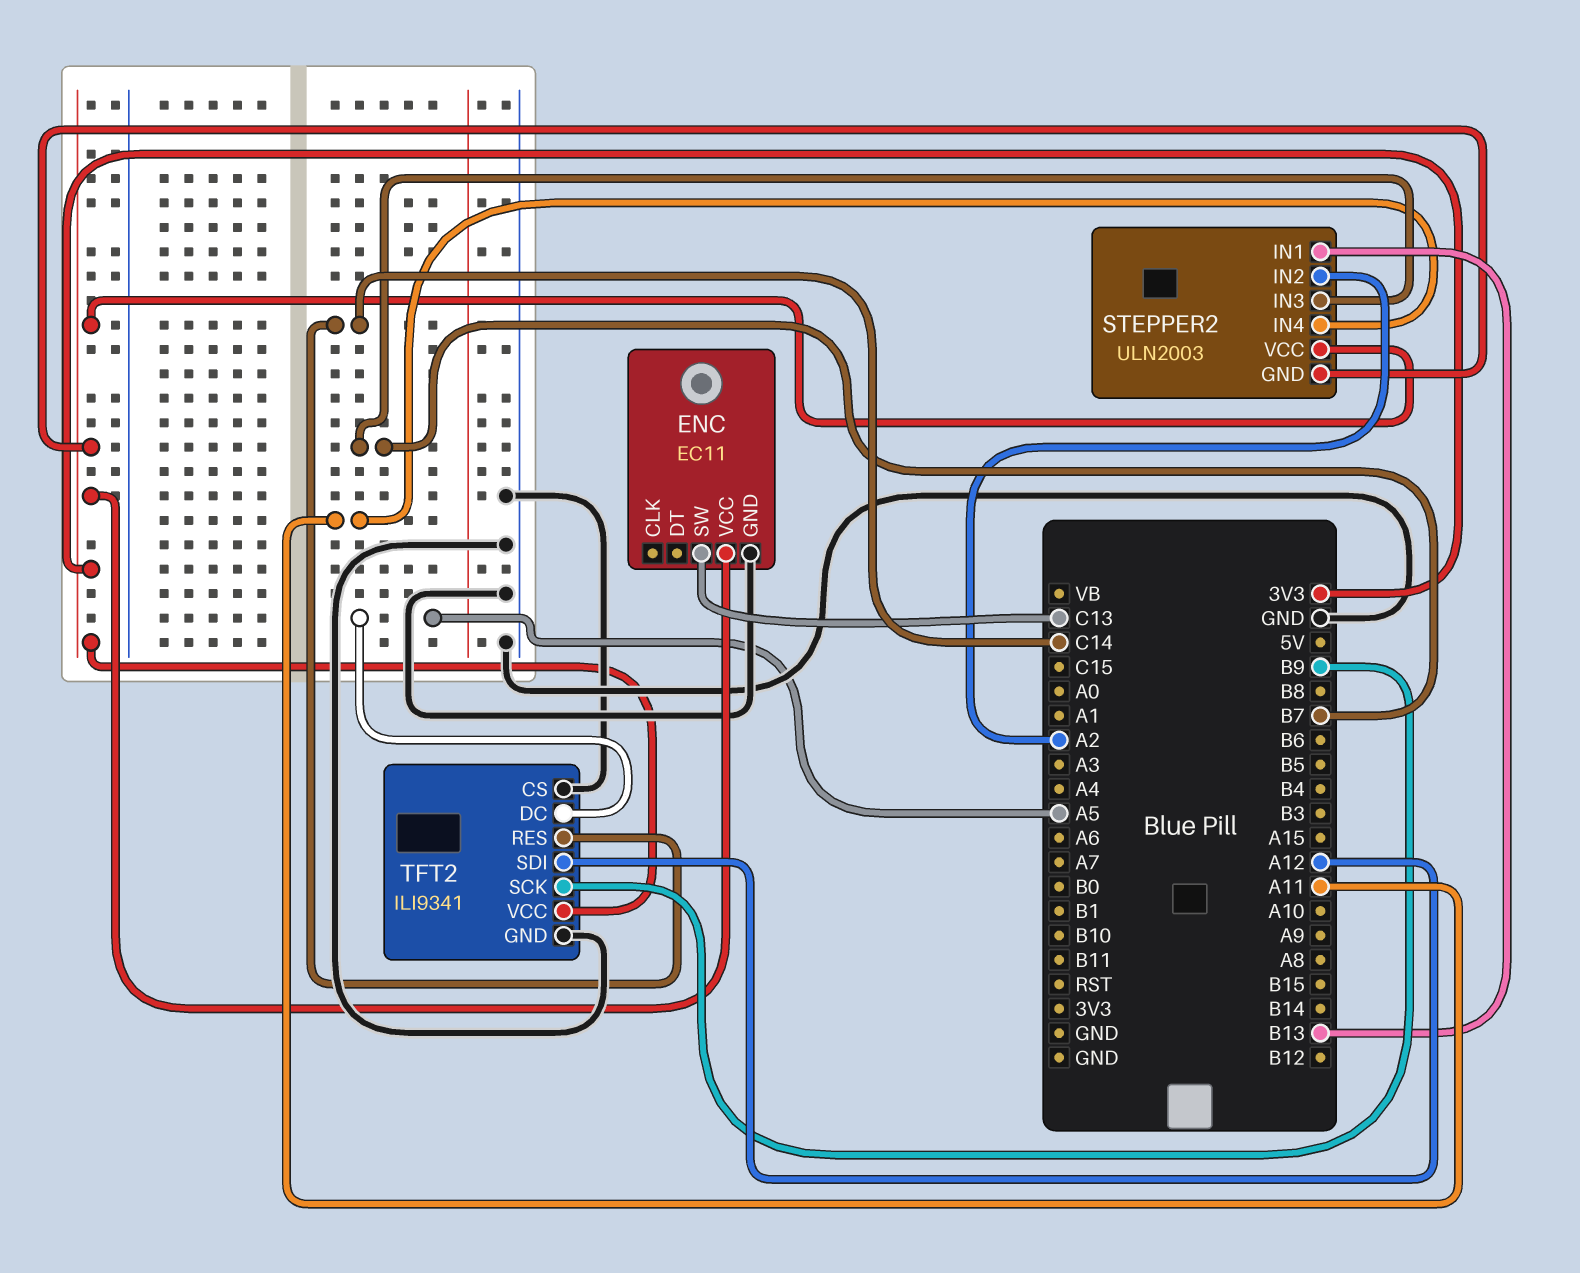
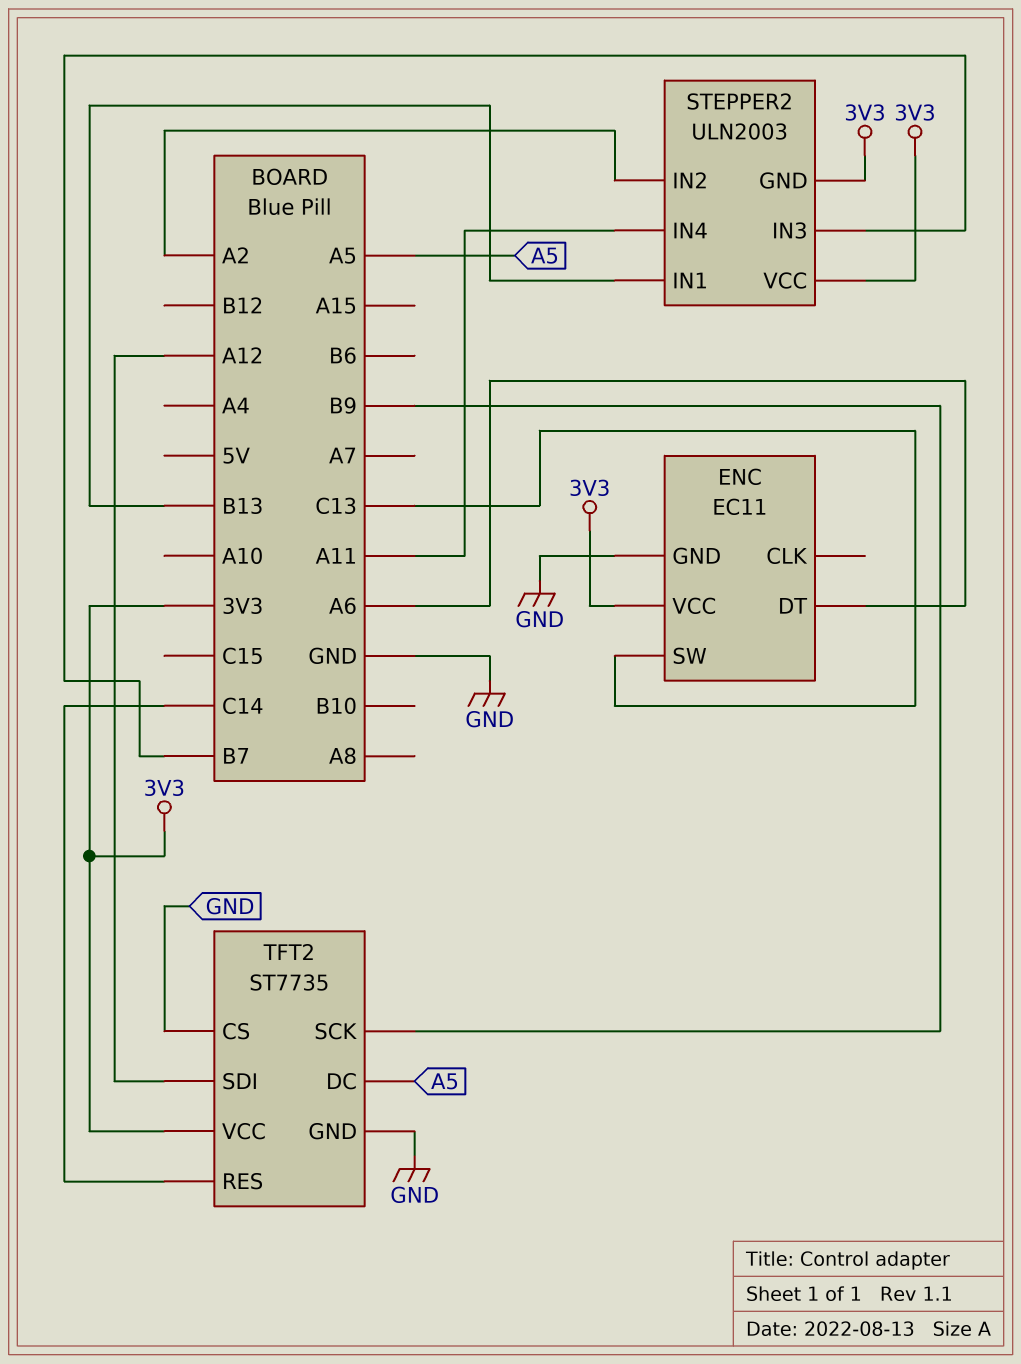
ENC pin DT: none -> A6
TFT2: ILI9341 -> ST7735

